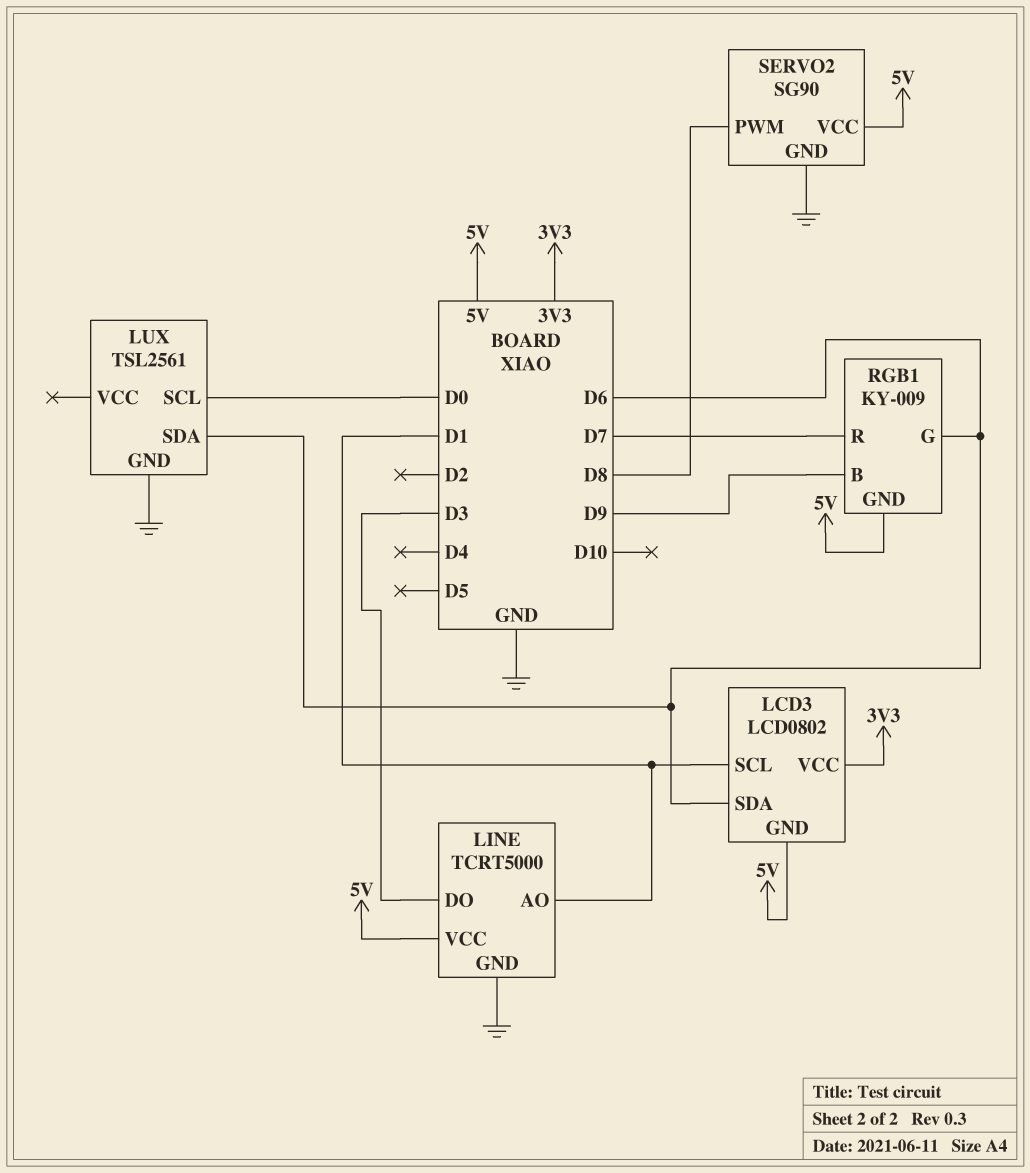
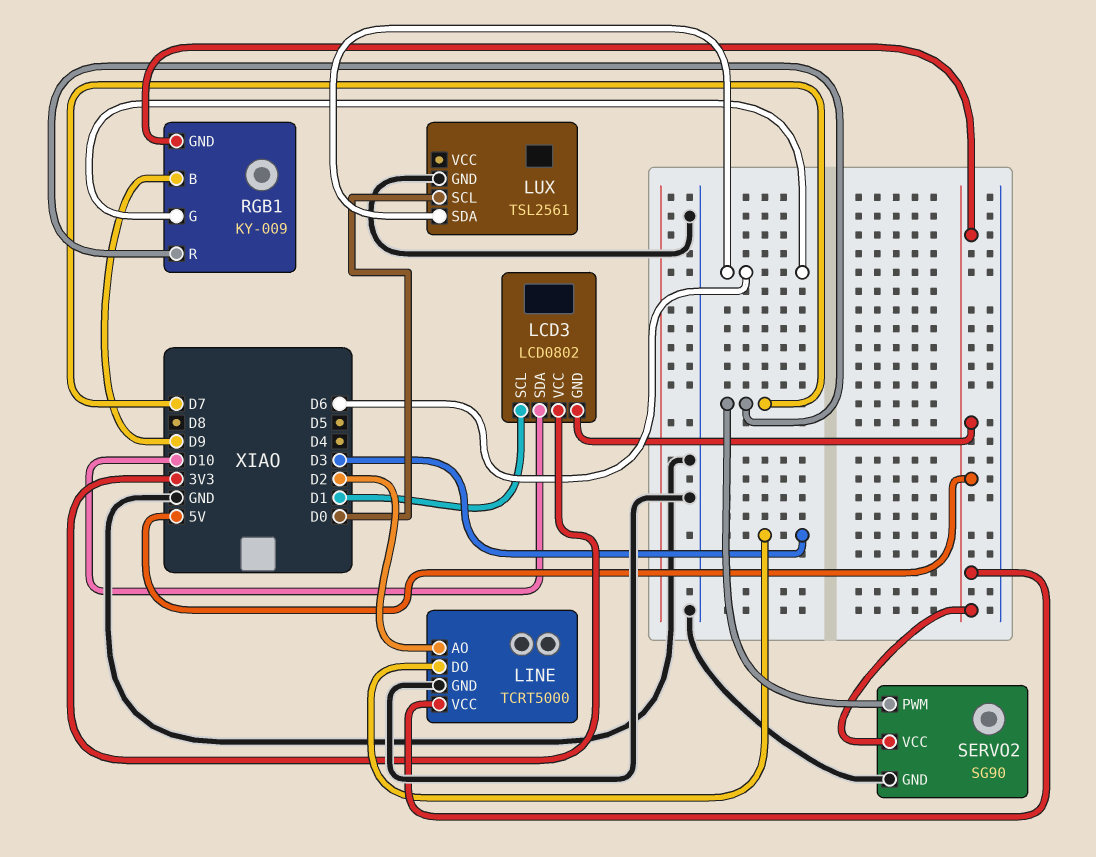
LCD3 pin SDA: D6 -> D10
LINE pin AO: D1 -> D2
SERVO2 pin PWM: D8 -> D7

